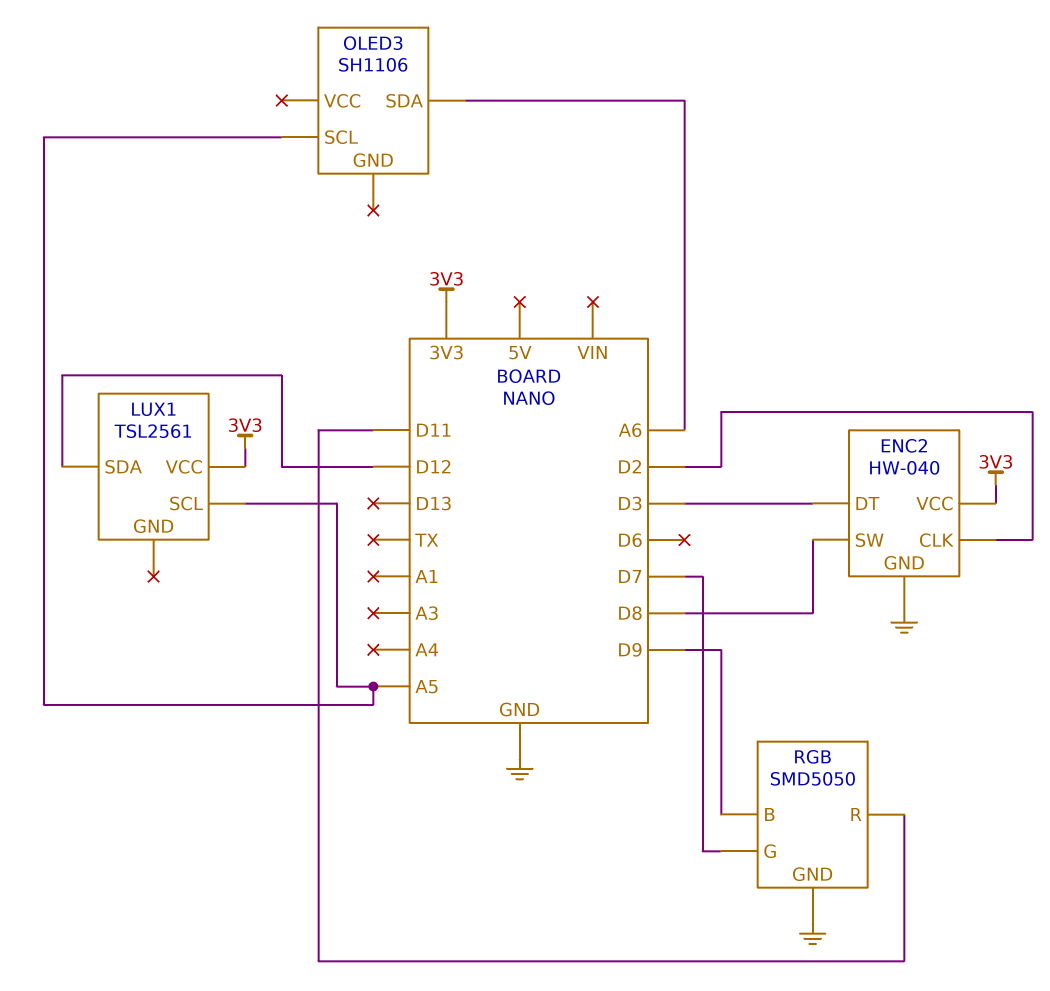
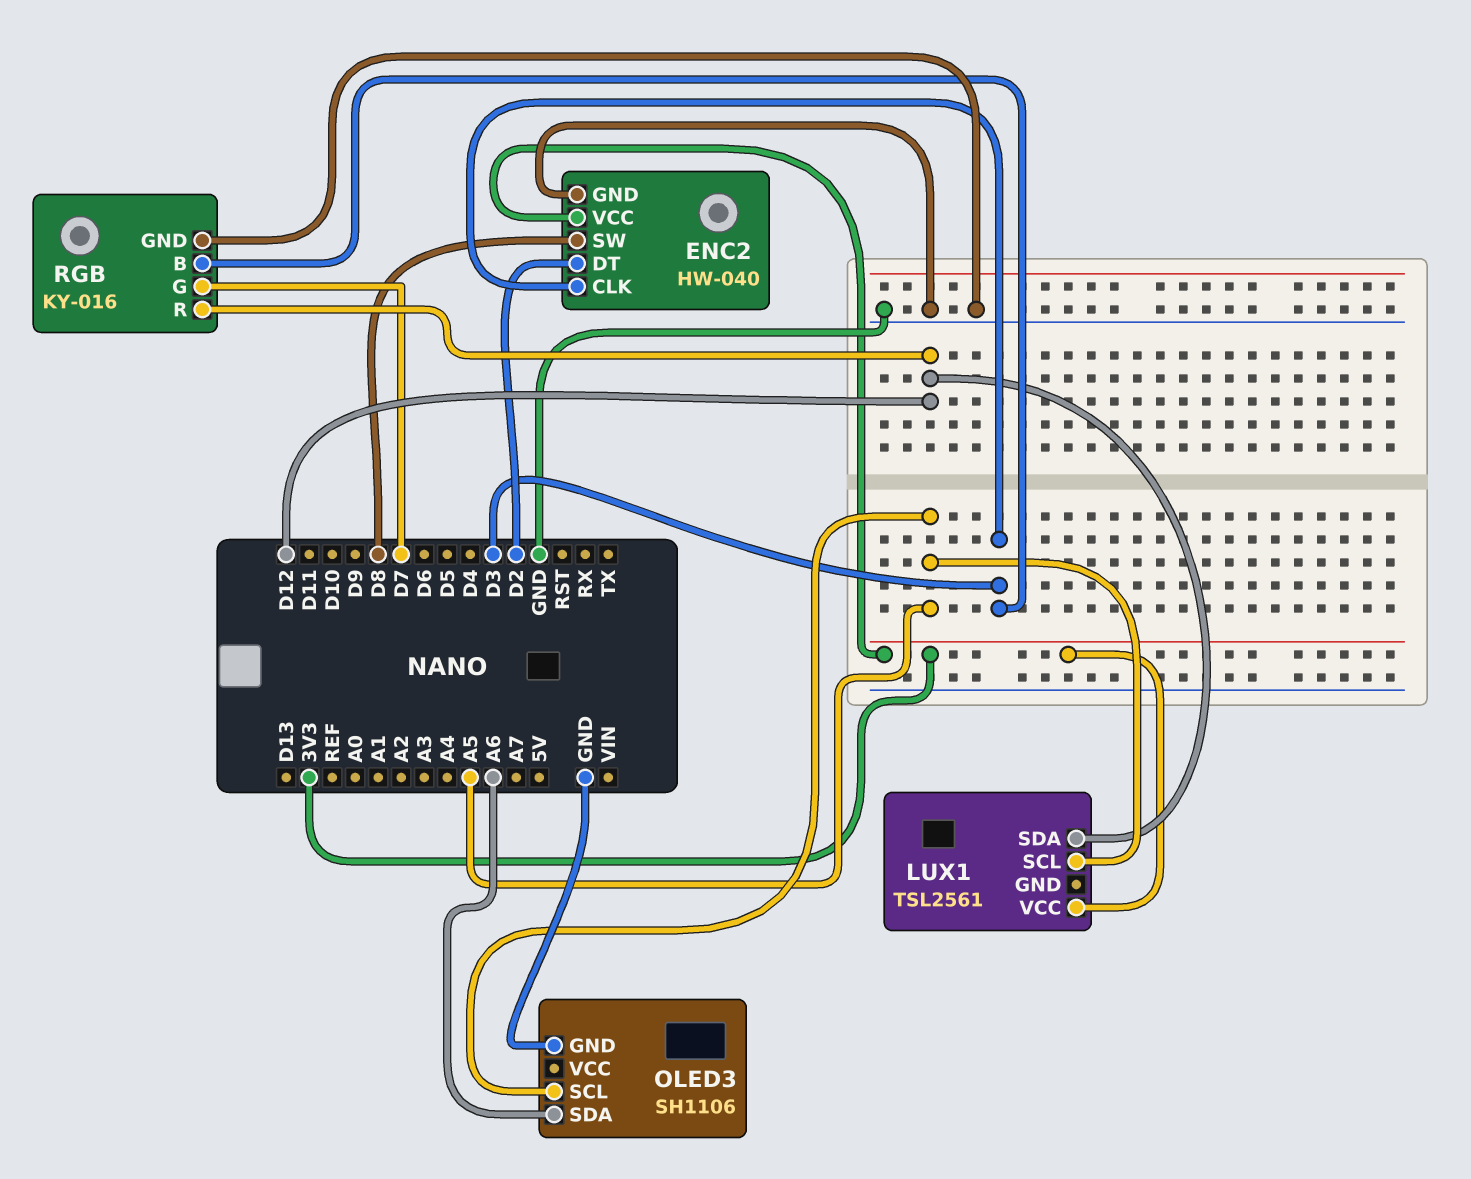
ENC2 pin CLK: D2 -> D3
ENC2 pin DT: D3 -> D2
OLED3 pin GND: none -> GND
RGB: SMD5050 -> KY-016
RGB pin B: D9 -> D3
RGB pin R: D11 -> D12

